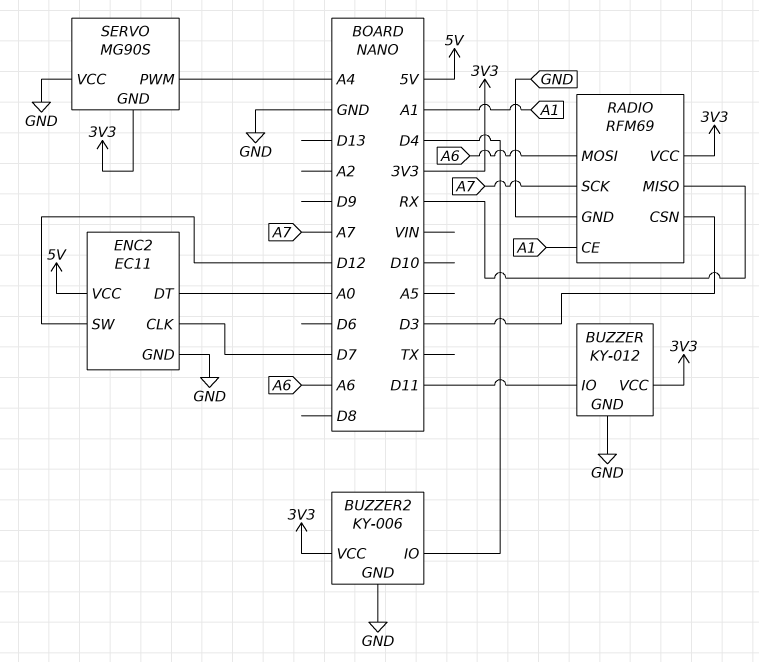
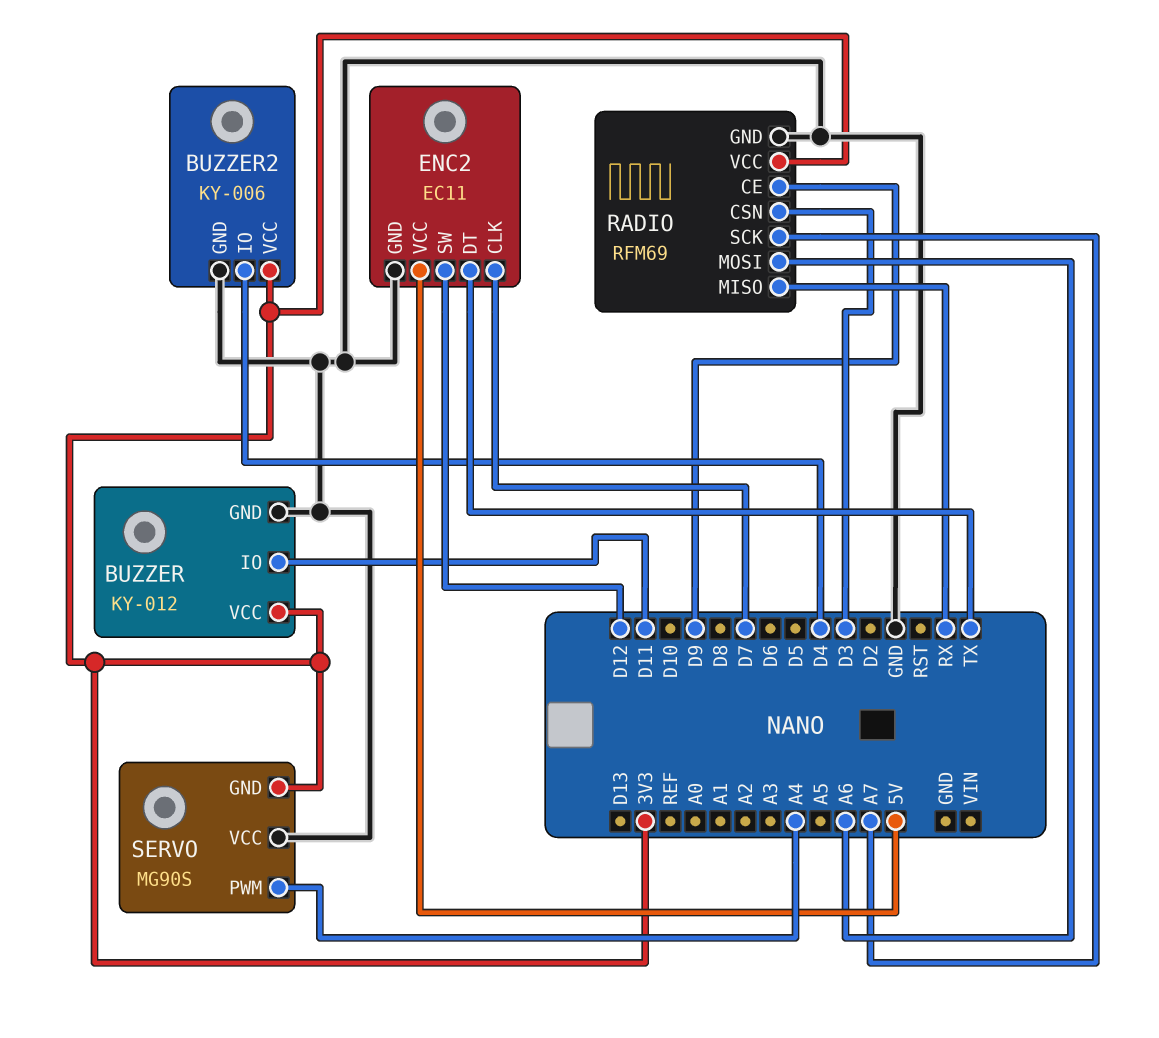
ENC2 pin DT: A0 -> TX
RADIO pin CE: A1 -> D9

